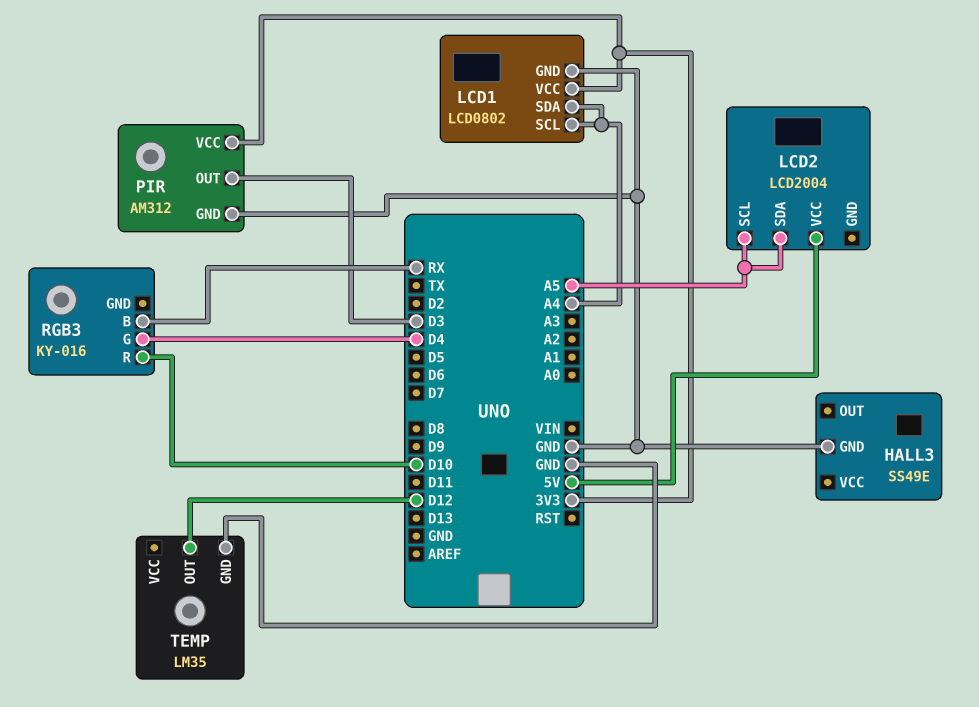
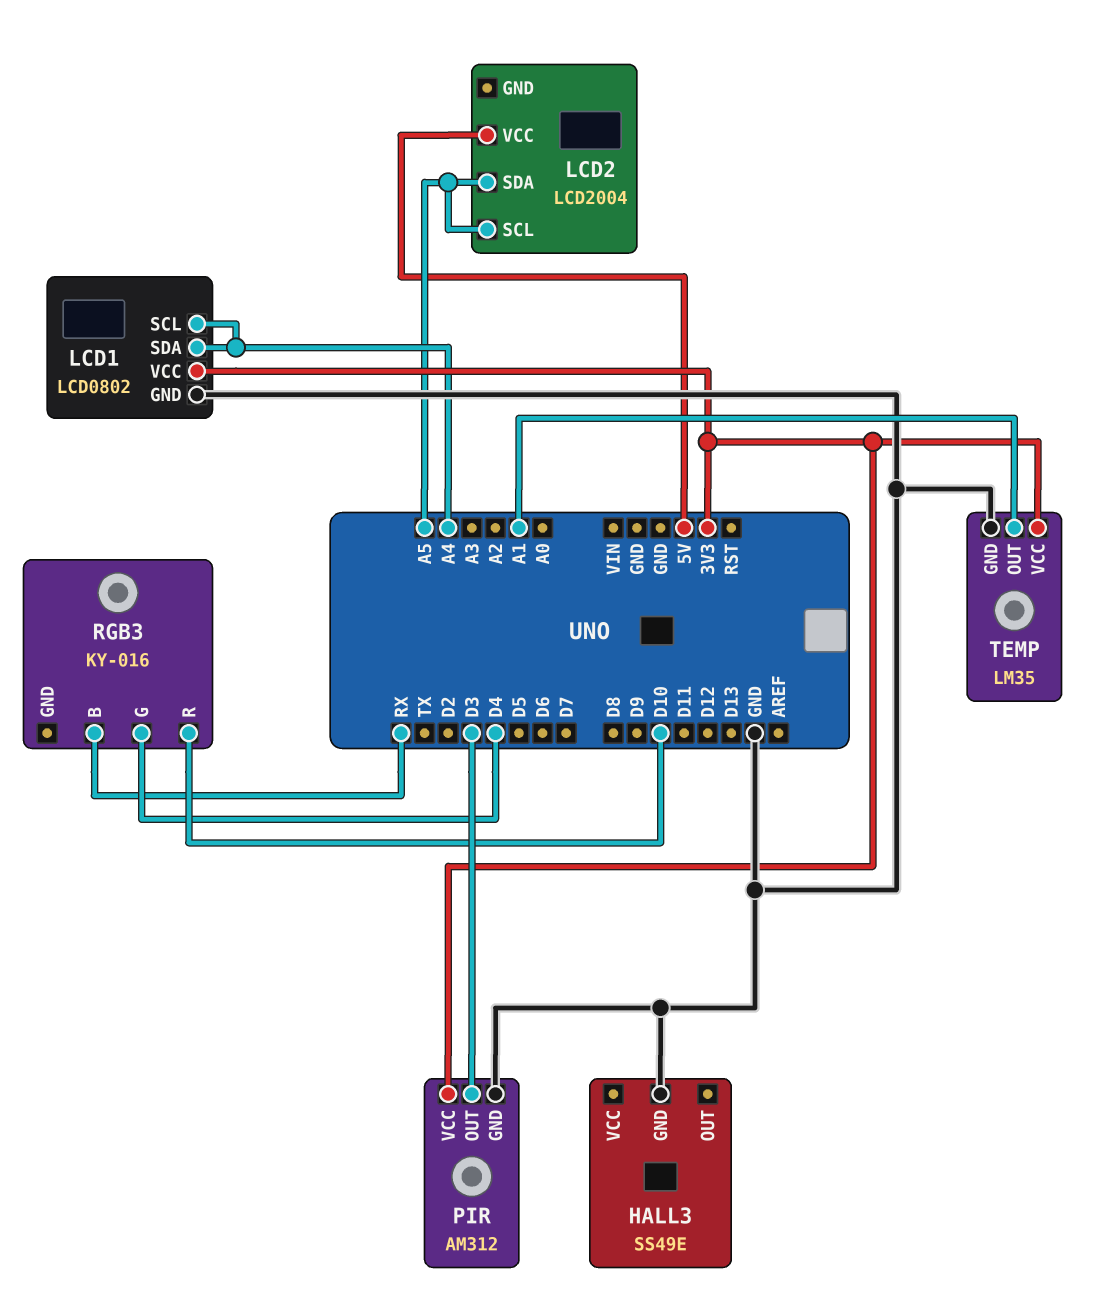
TEMP pin OUT: D12 -> A1
TEMP pin VCC: none -> 3V3

